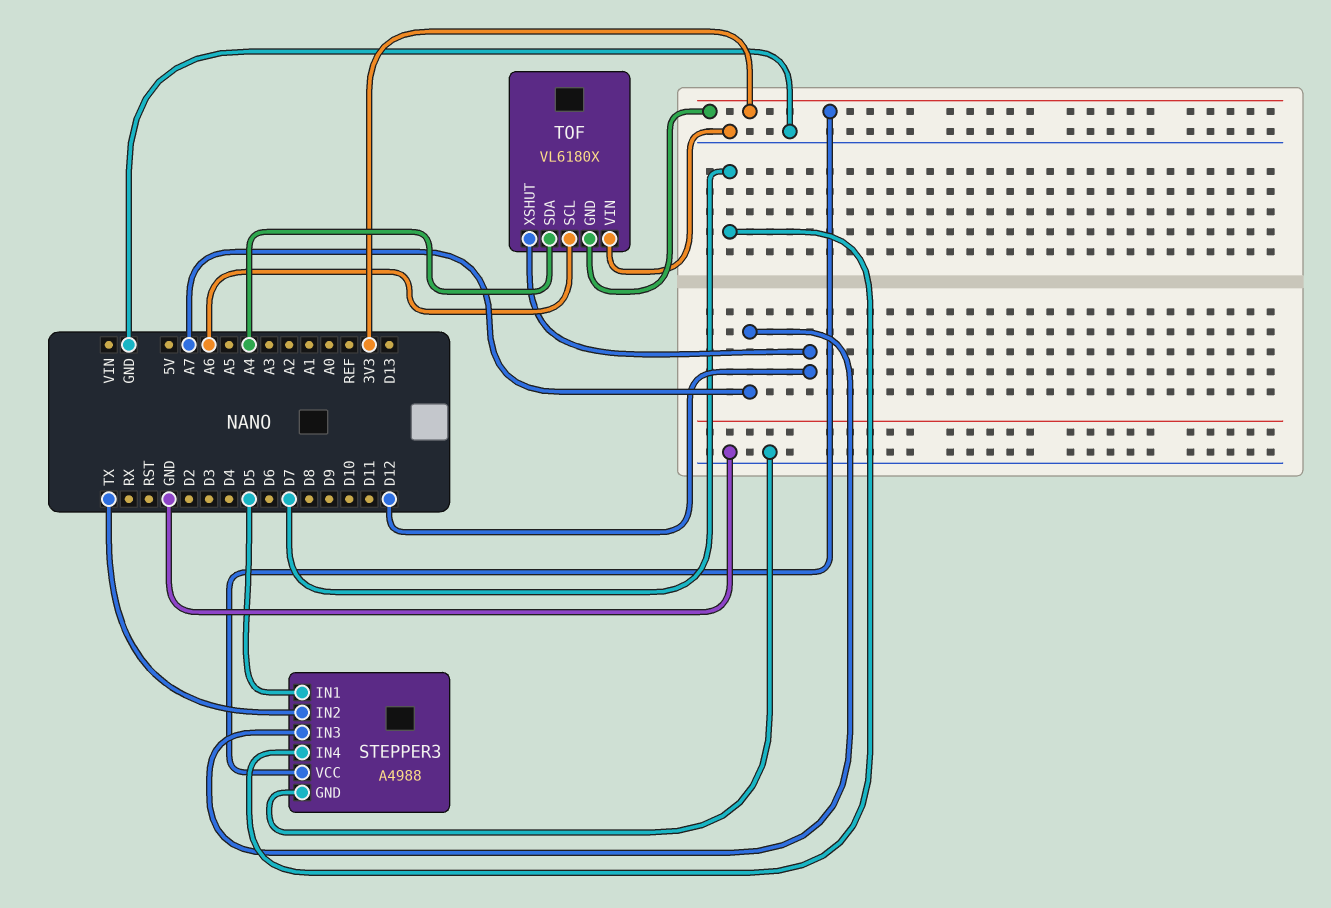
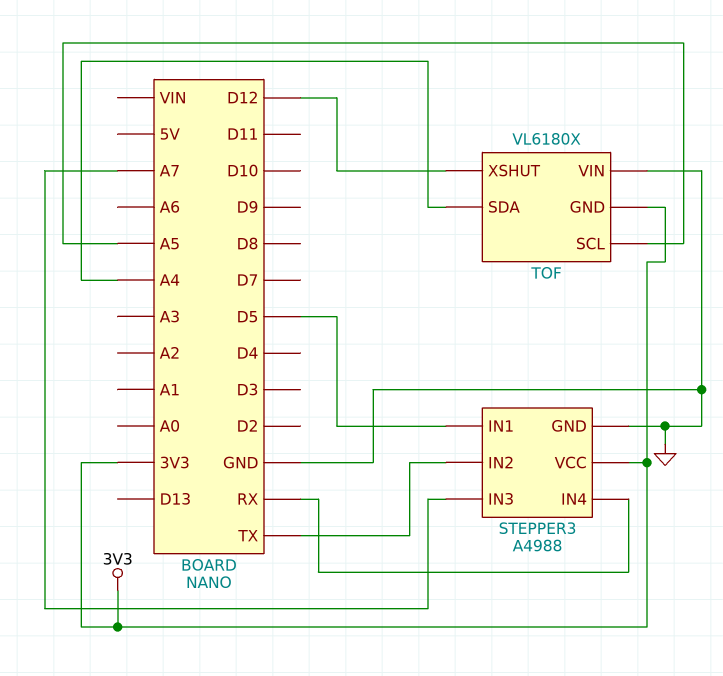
STEPPER3 pin IN4: D7 -> RX
TOF pin SCL: A6 -> A5

